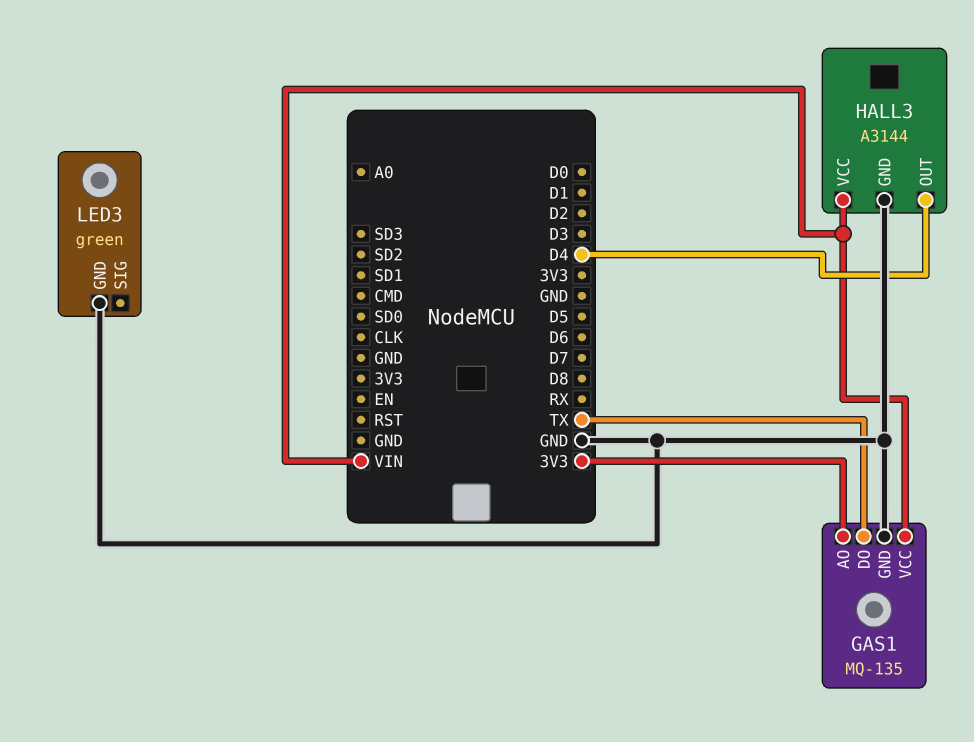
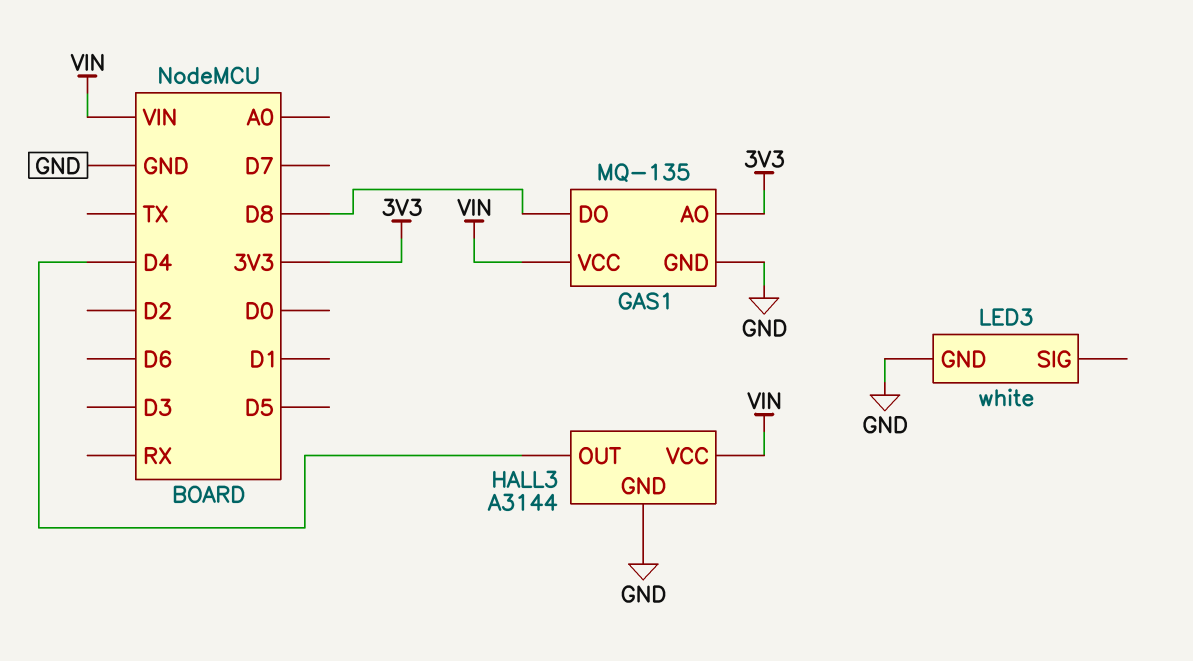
GAS1 pin DO: TX -> D8
LED3: green -> white

